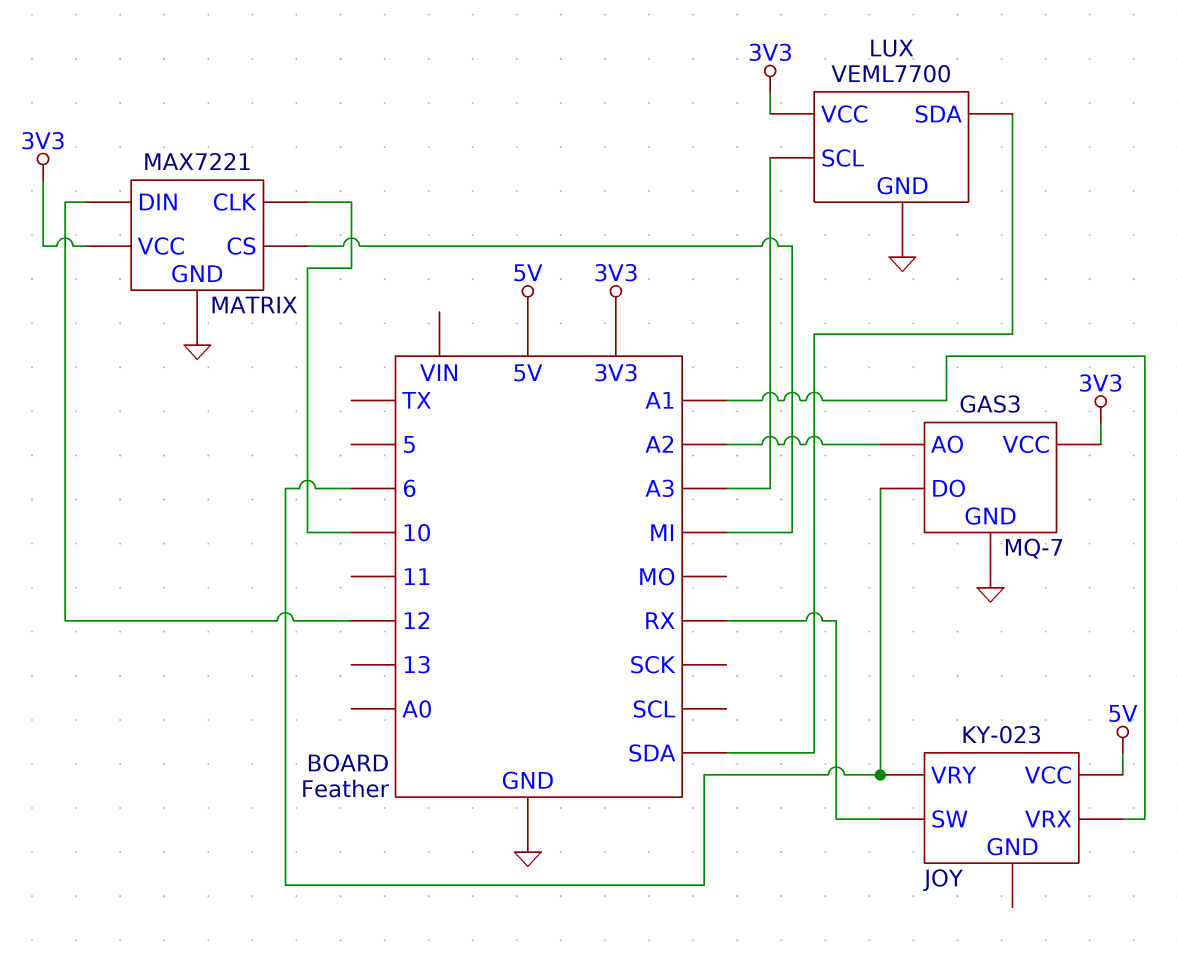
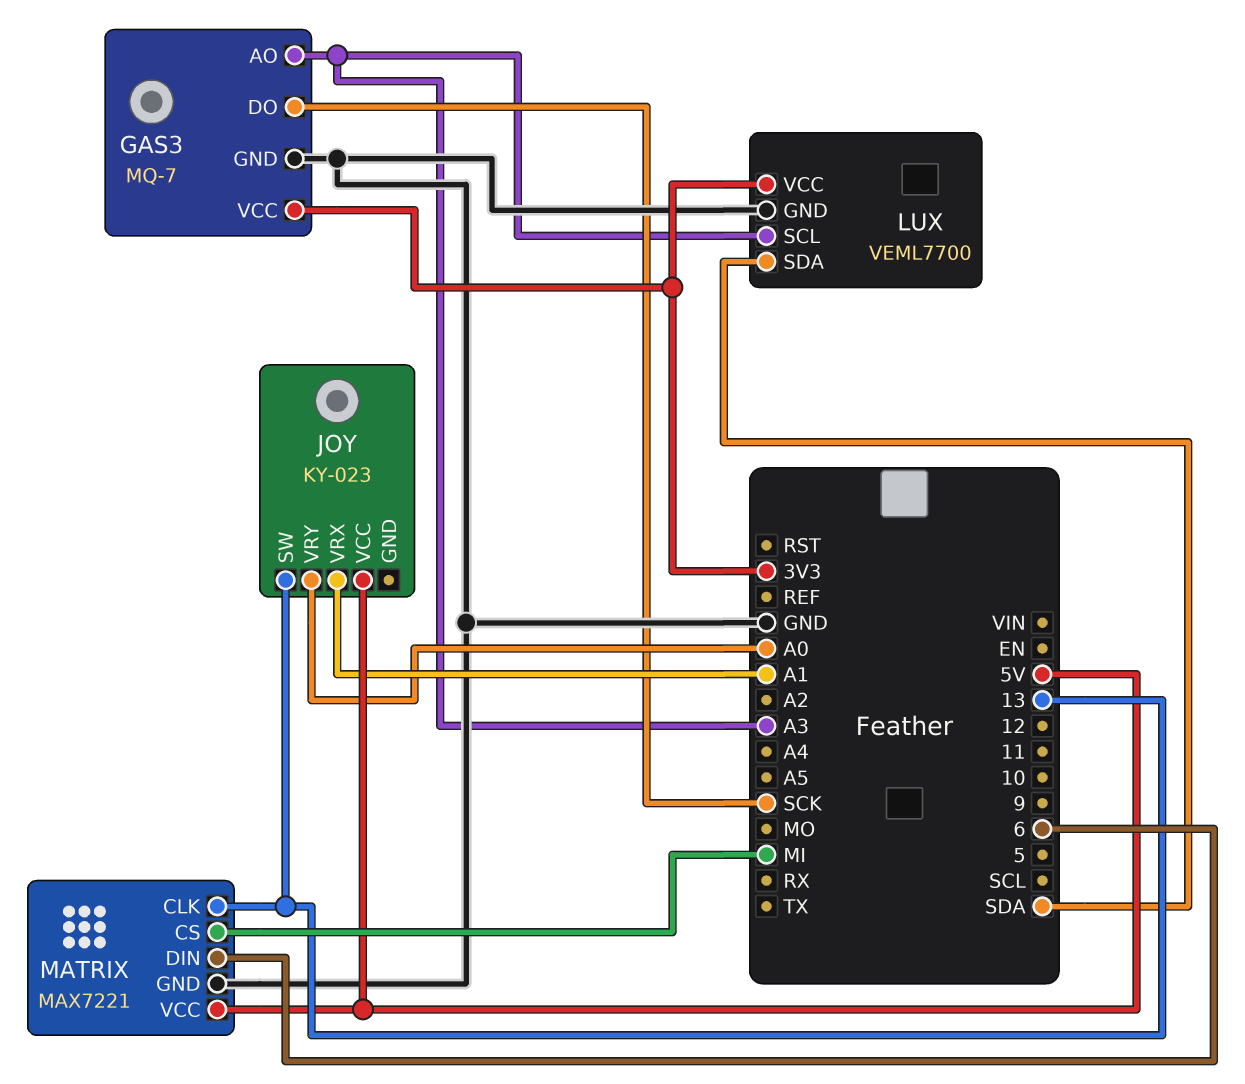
GAS3 pin AO: A2 -> A3
GAS3 pin DO: 6 -> SCK
JOY pin SW: RX -> 13
JOY pin VRY: 6 -> A0
MATRIX pin CLK: 10 -> 13
MATRIX pin DIN: 12 -> 6
MATRIX pin VCC: 3V3 -> 5V

